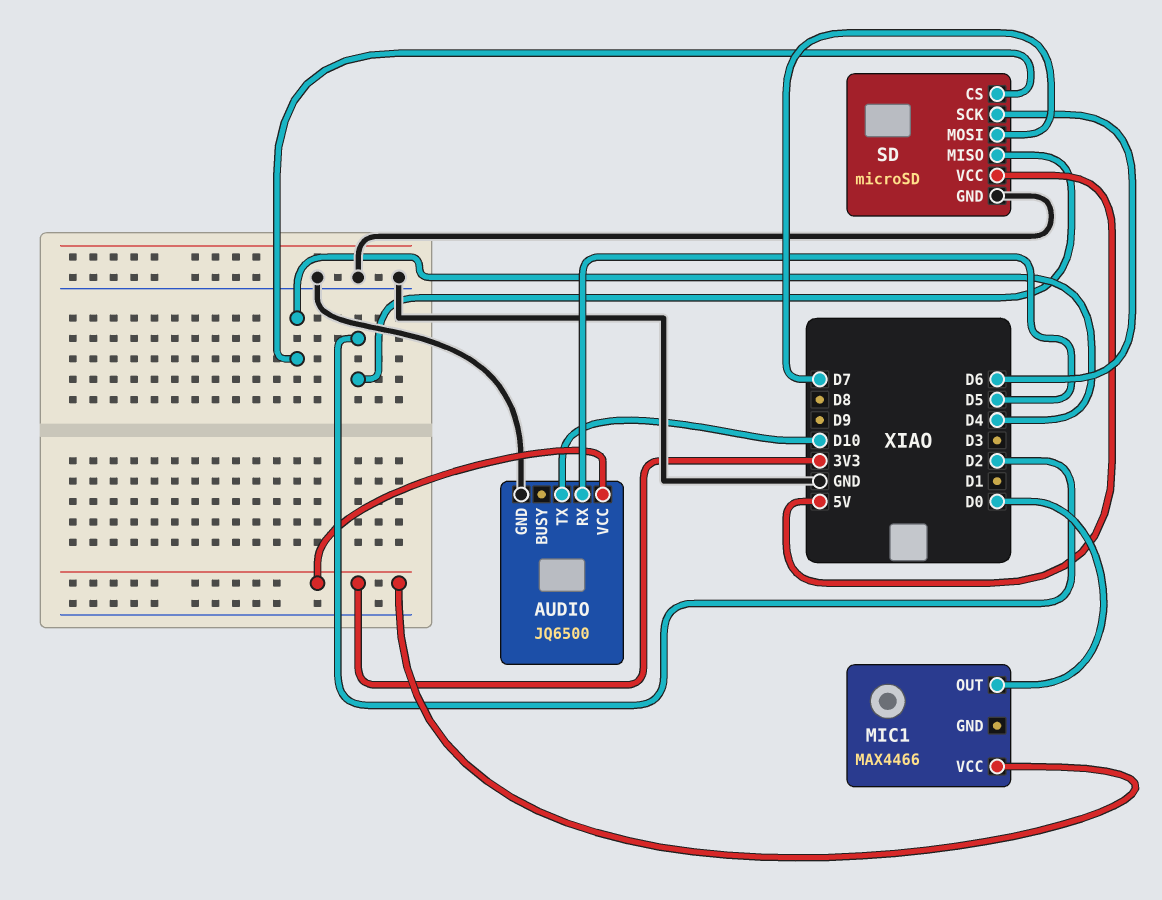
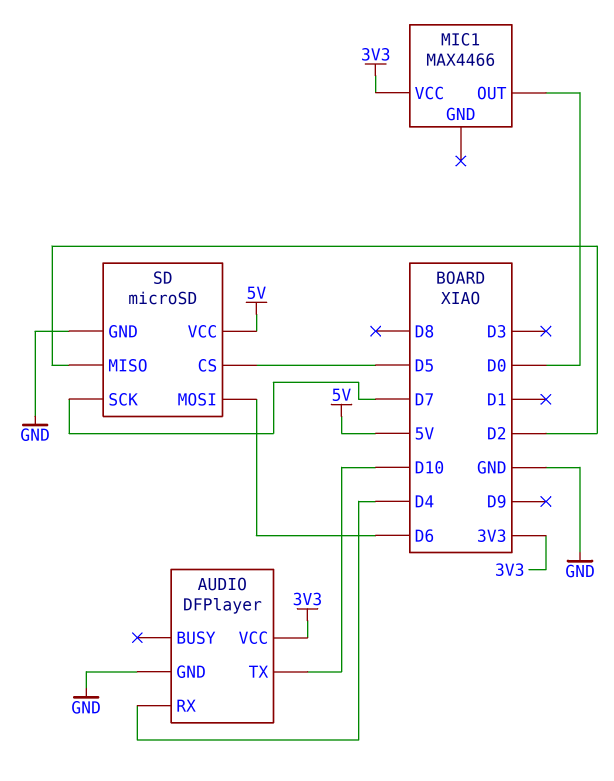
AUDIO: JQ6500 -> DFPlayer
AUDIO pin RX: D5 -> D4
SD pin CS: D4 -> D5
SD pin MOSI: D7 -> D6
SD pin SCK: D6 -> D7

